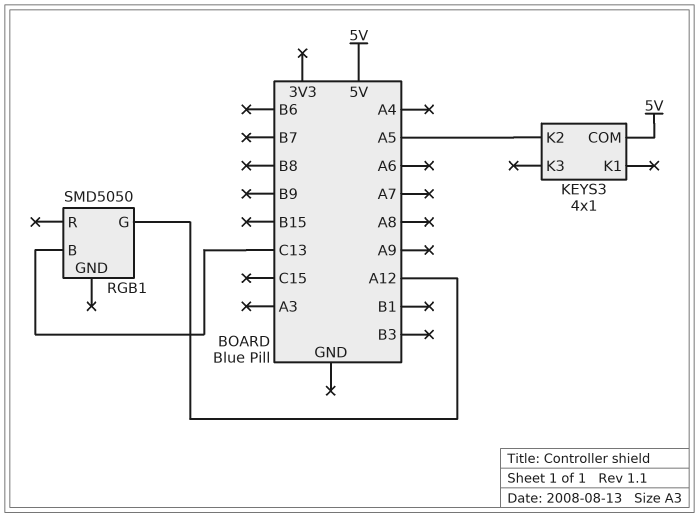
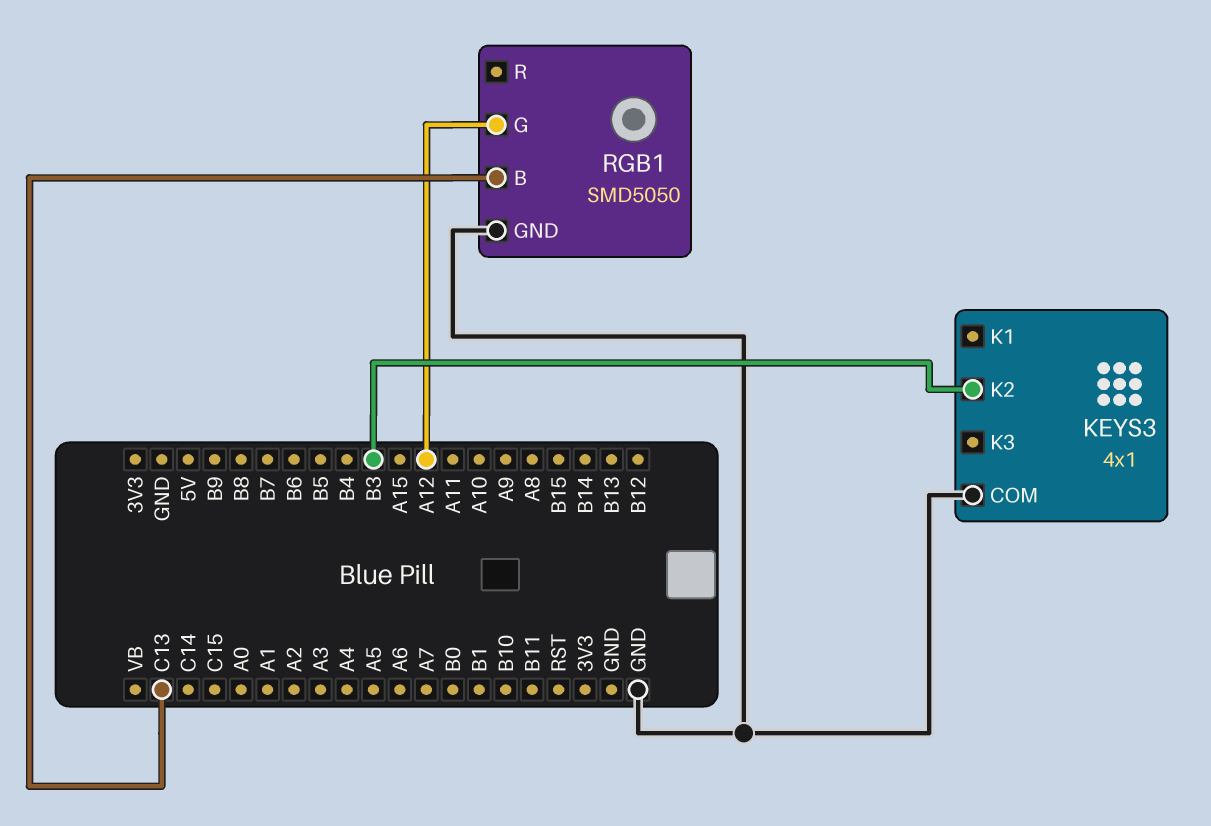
KEYS3 pin COM: 5V -> GND
KEYS3 pin K2: A5 -> B3
RGB1 pin GND: none -> GND

